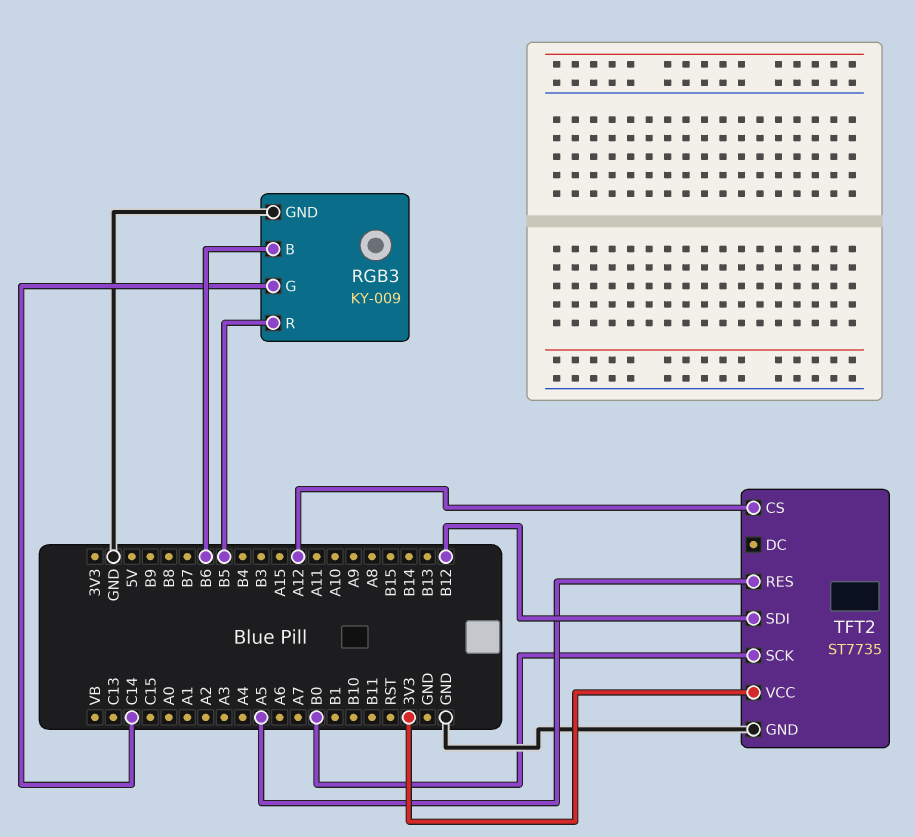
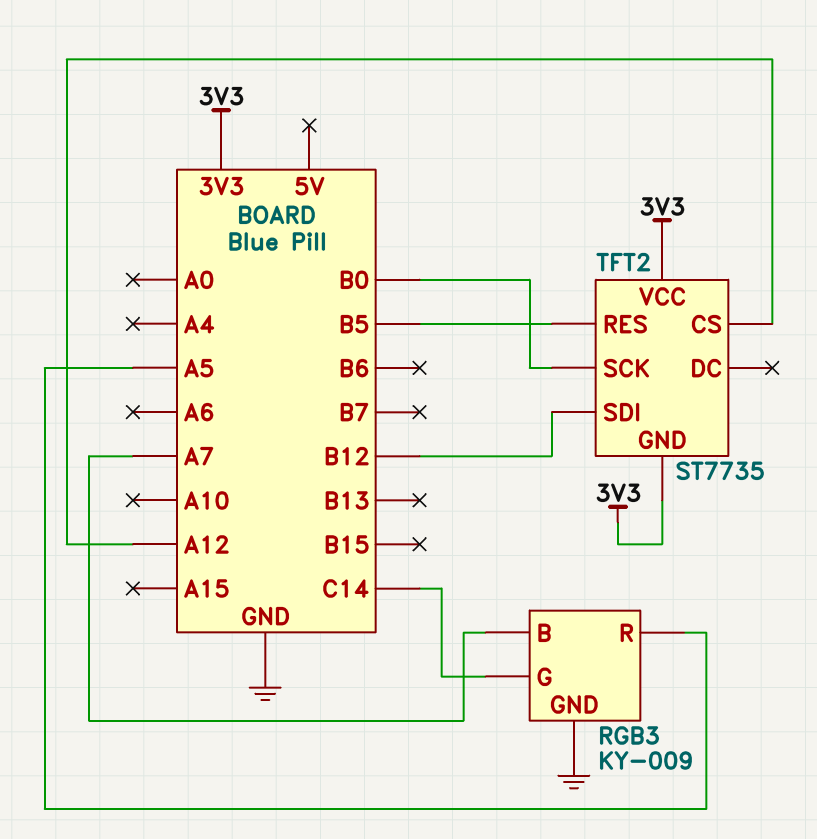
RGB3 pin B: B6 -> A7
RGB3 pin R: B5 -> A5
TFT2 pin GND: GND -> 3V3
TFT2 pin RES: A5 -> B5

